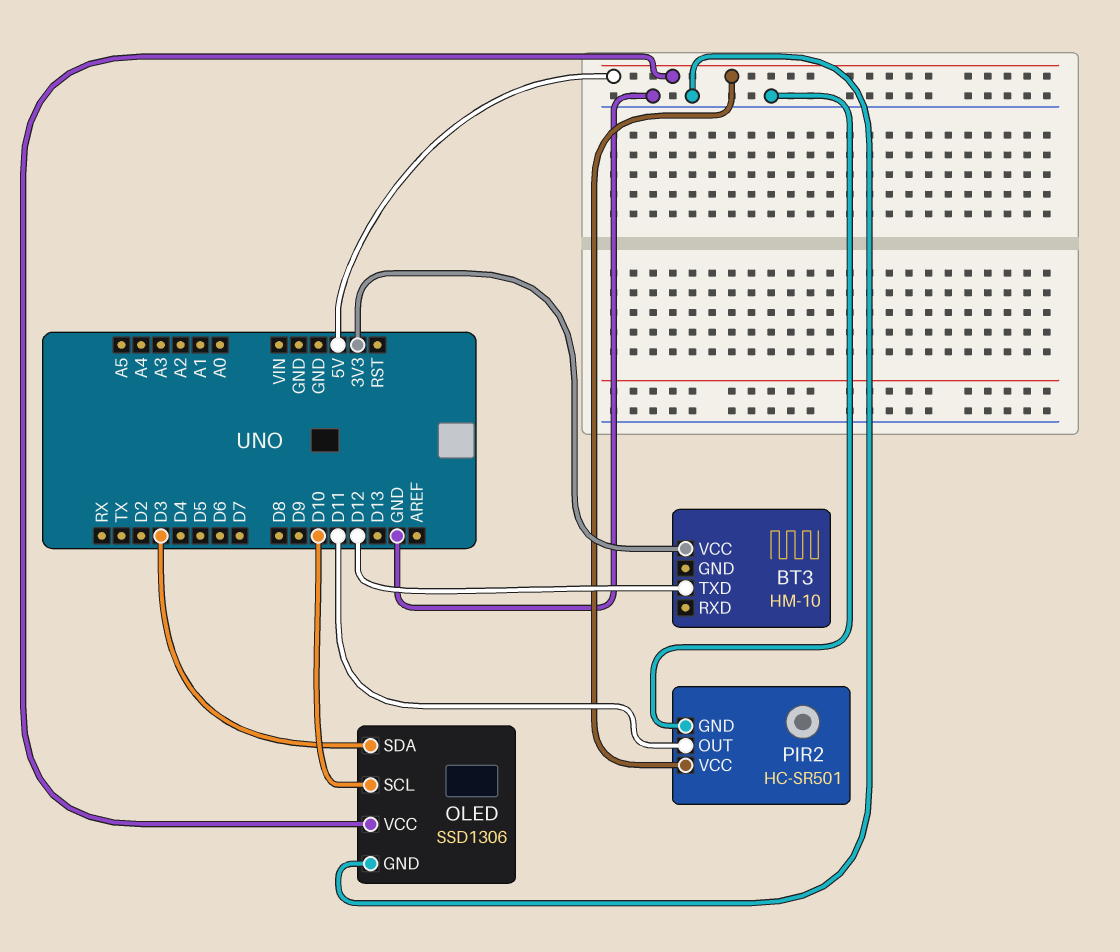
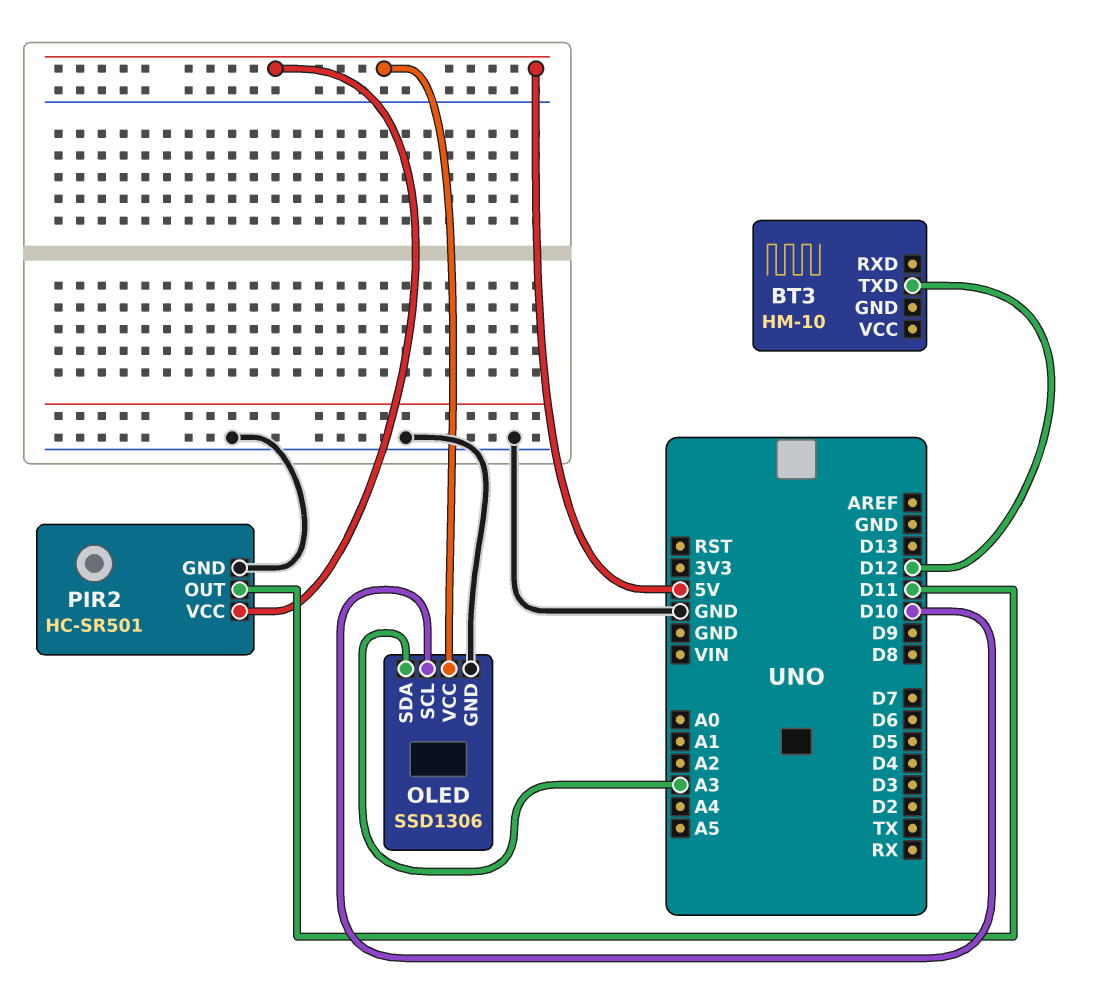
BT3 pin VCC: 3V3 -> none
OLED pin SDA: D3 -> A3

